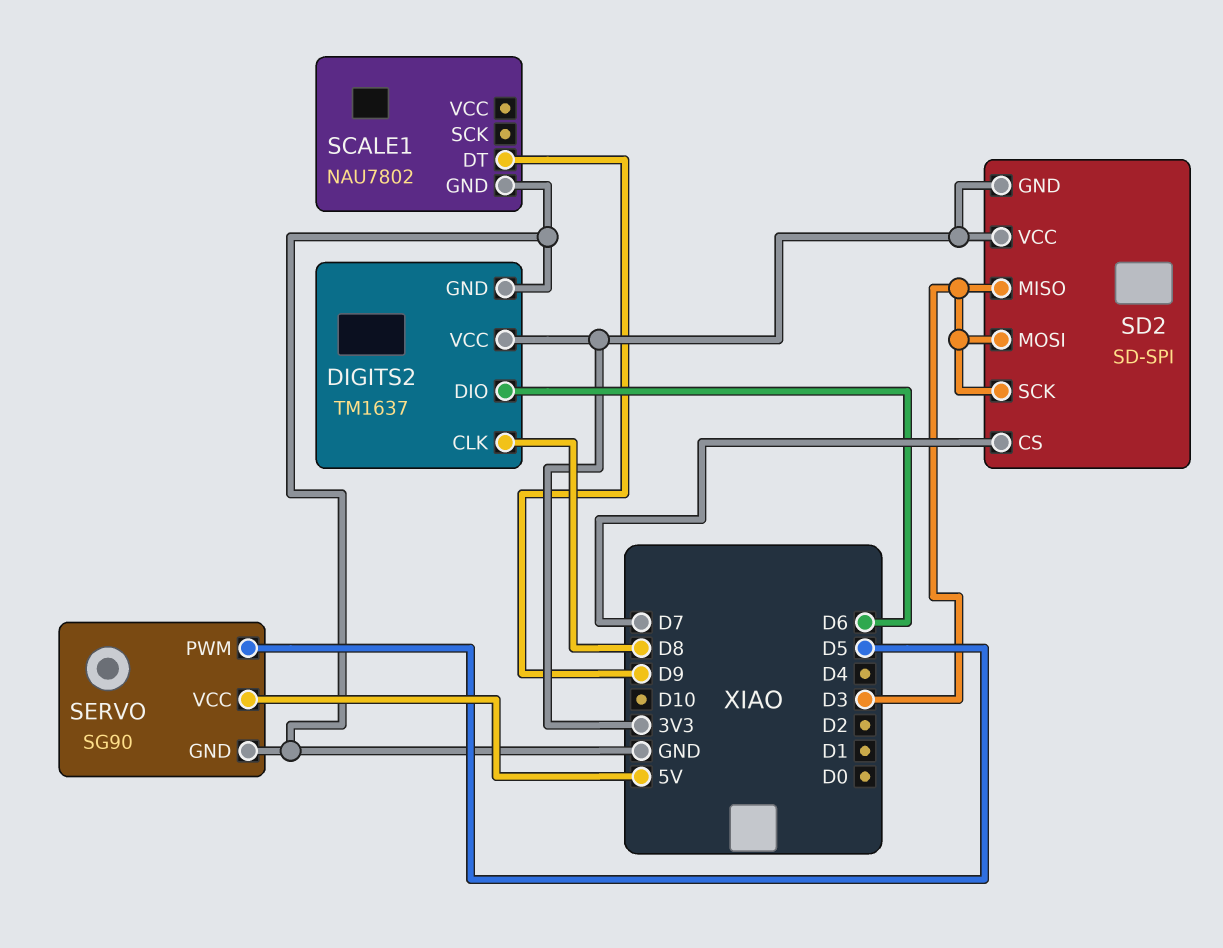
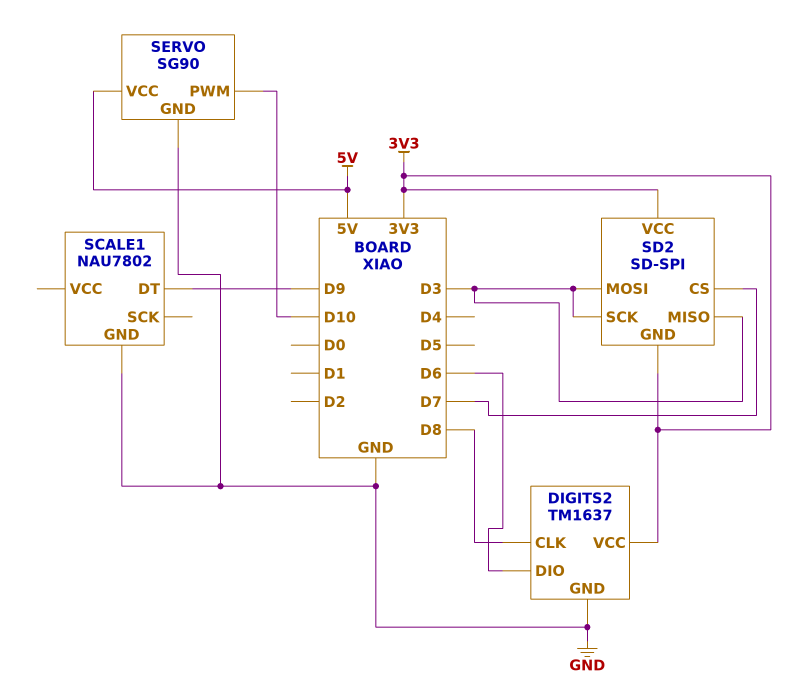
SERVO pin PWM: D5 -> D10

